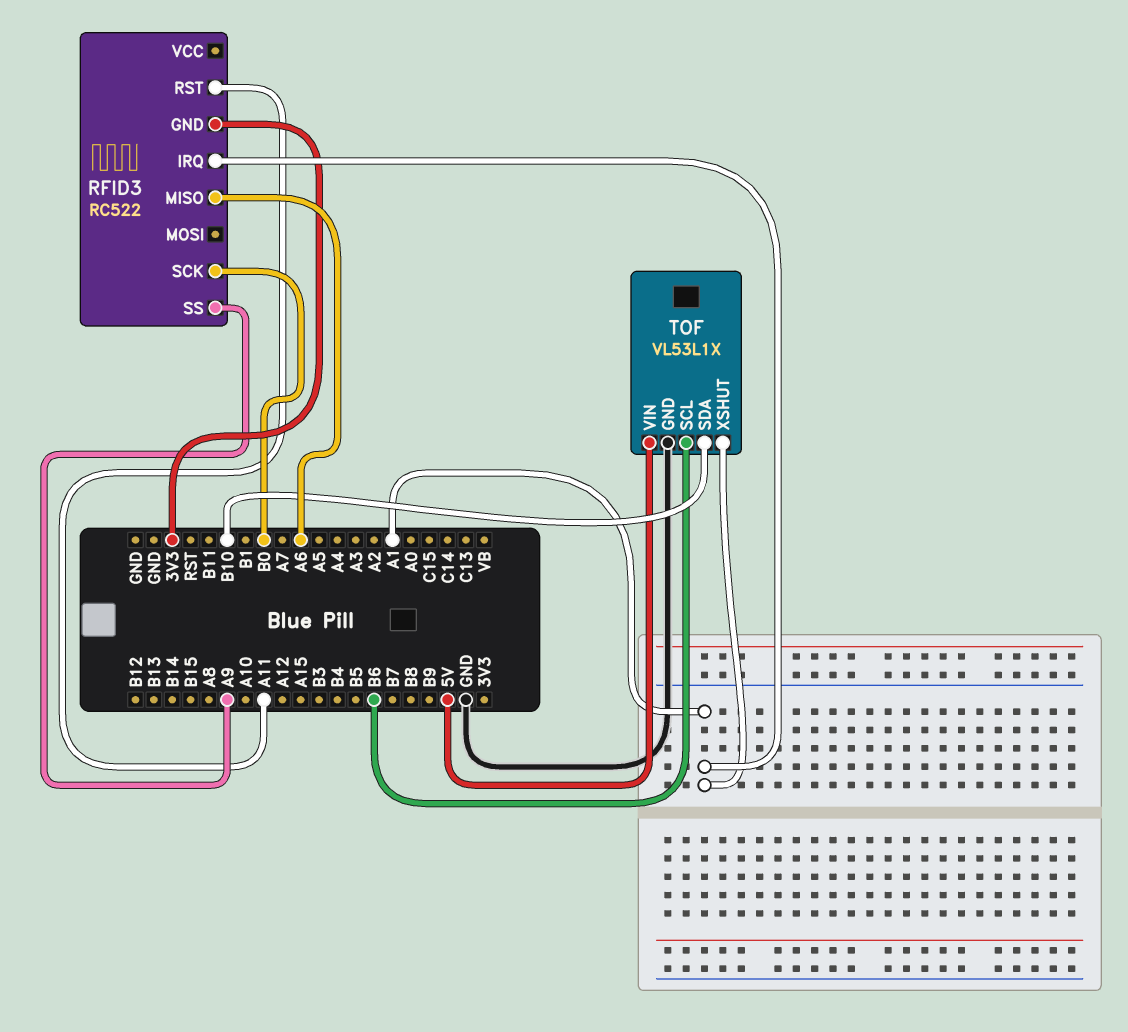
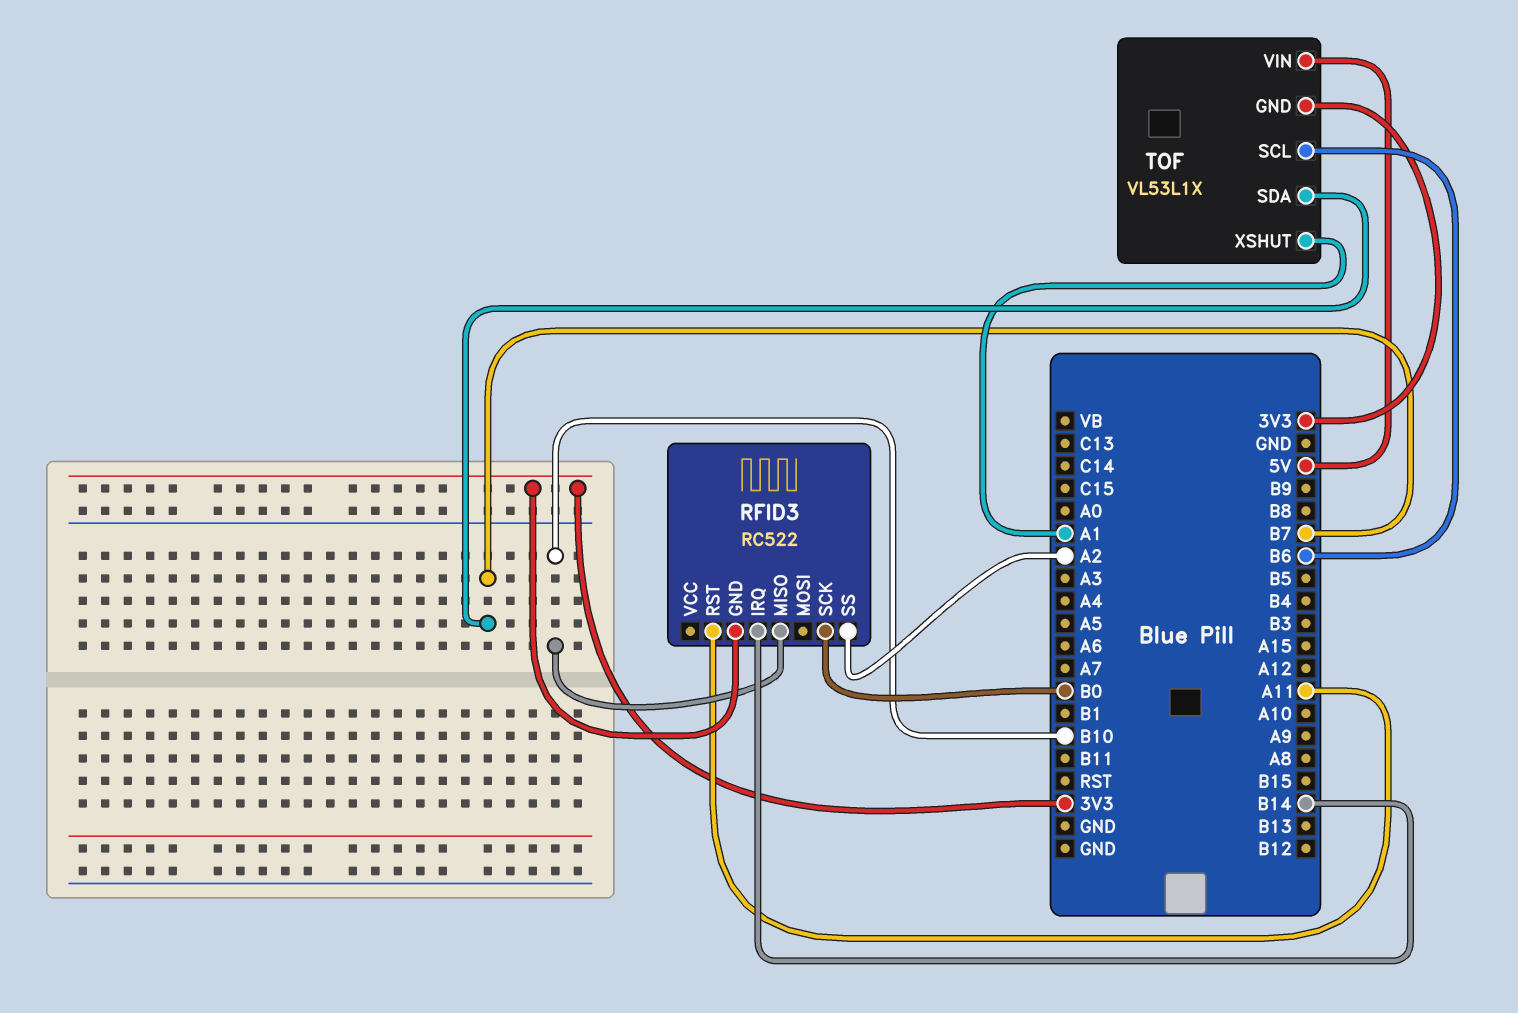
RFID3 pin IRQ: A1 -> B14
RFID3 pin MISO: A6 -> B10
RFID3 pin SS: A9 -> A2
TOF pin GND: GND -> 3V3
TOF pin SDA: B10 -> B7

